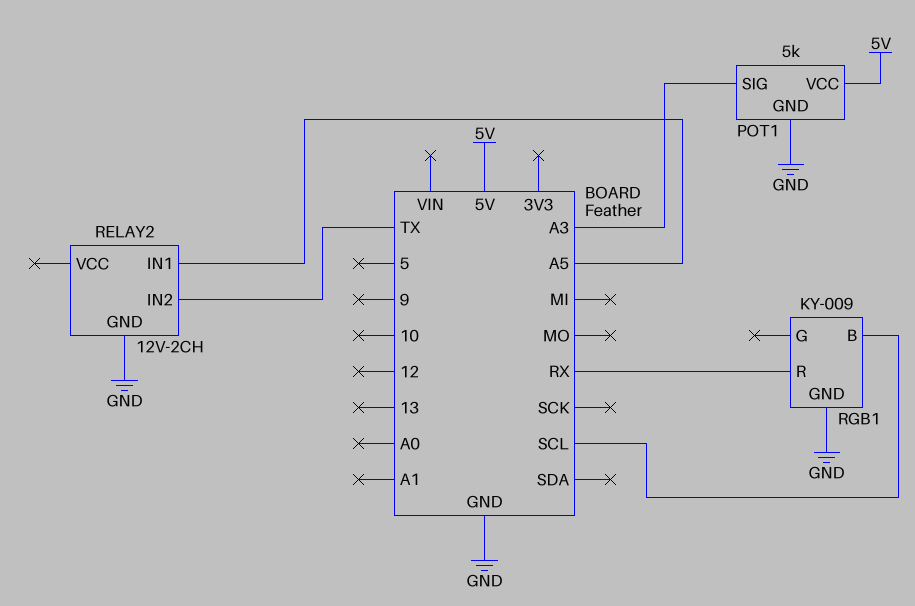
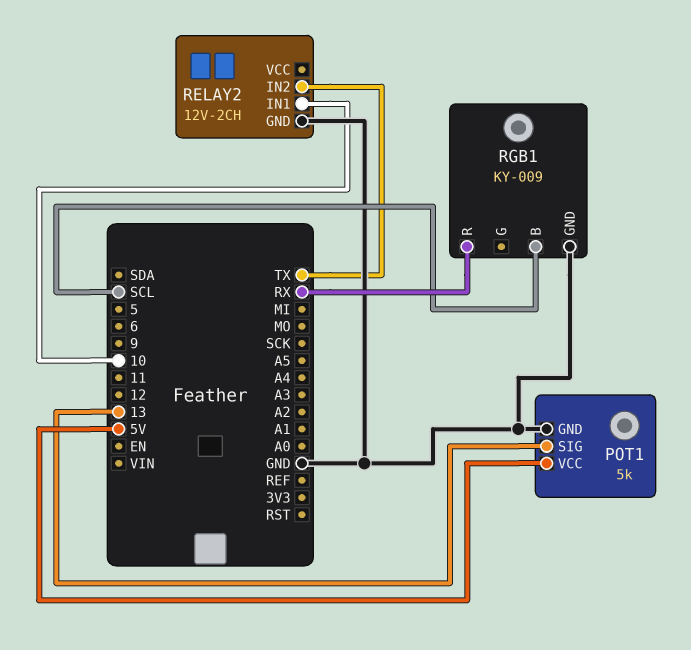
POT1 pin SIG: A3 -> 13
RELAY2 pin IN1: A5 -> 10

